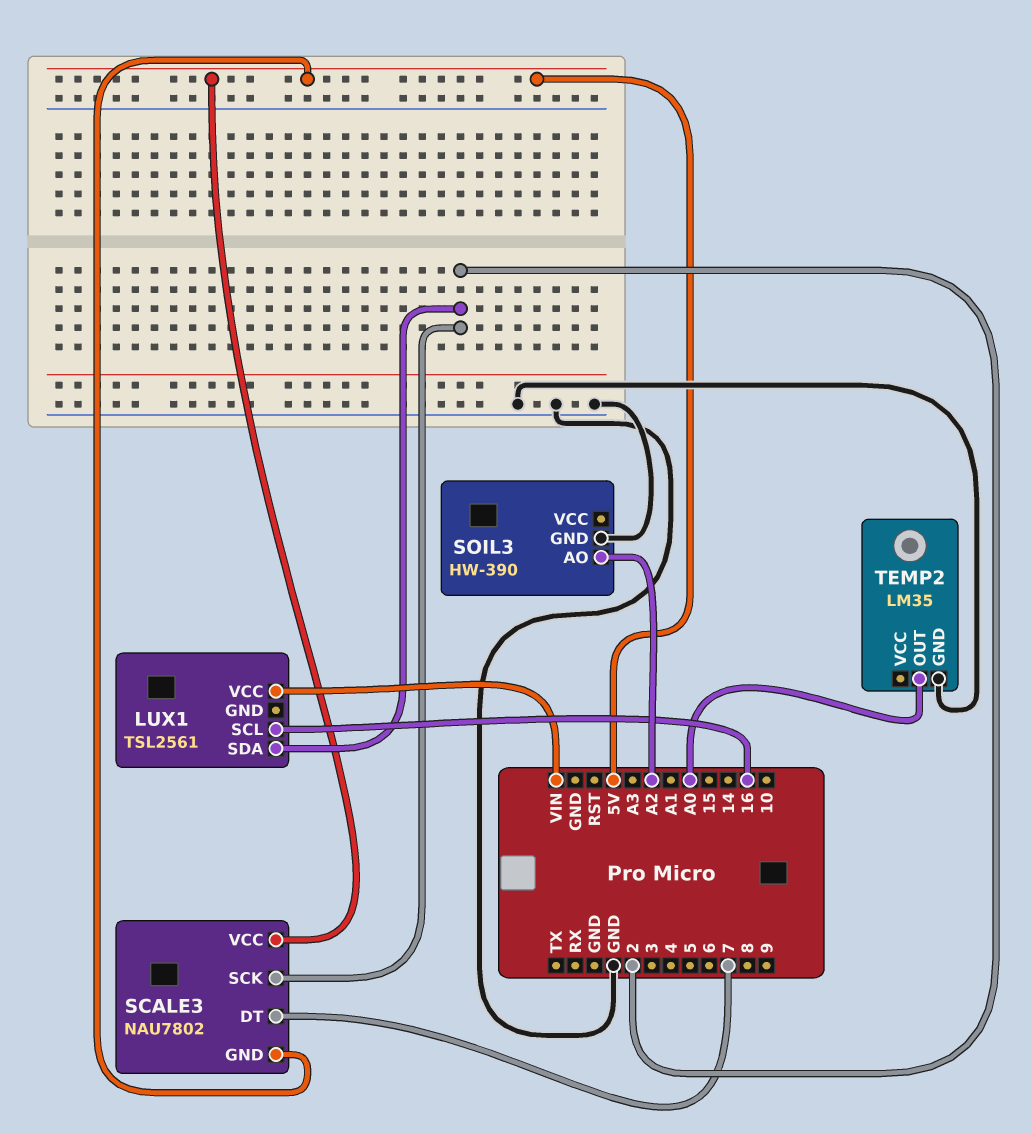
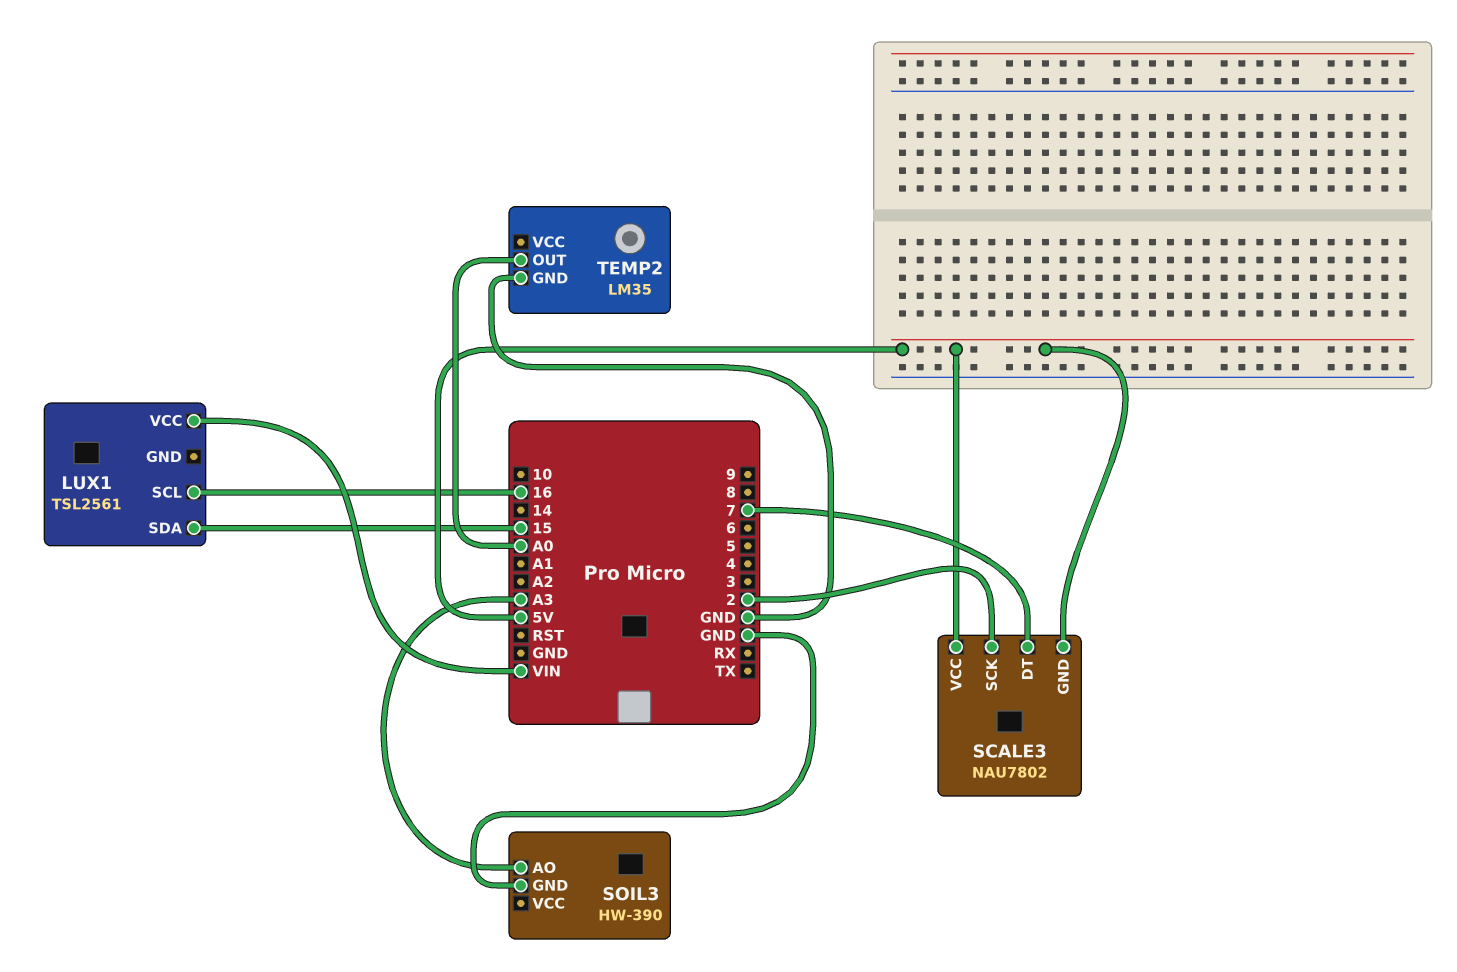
LUX1 pin SDA: 2 -> 15
SOIL3 pin AO: A2 -> A3

